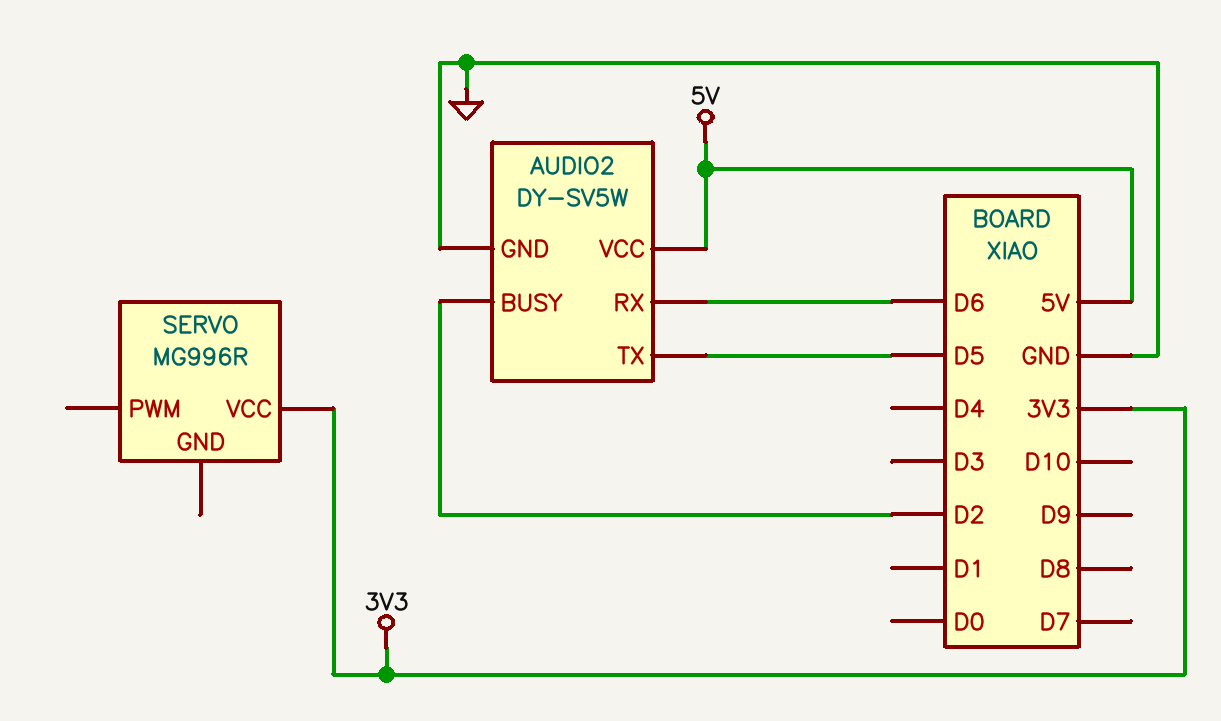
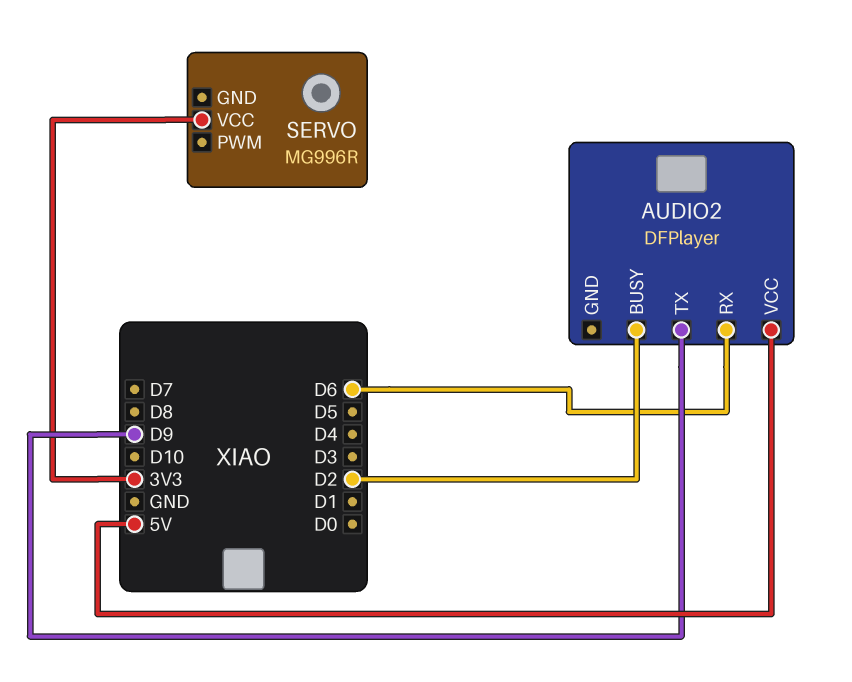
AUDIO2: DY-SV5W -> DFPlayer
AUDIO2 pin GND: GND -> none
AUDIO2 pin TX: D5 -> D9

